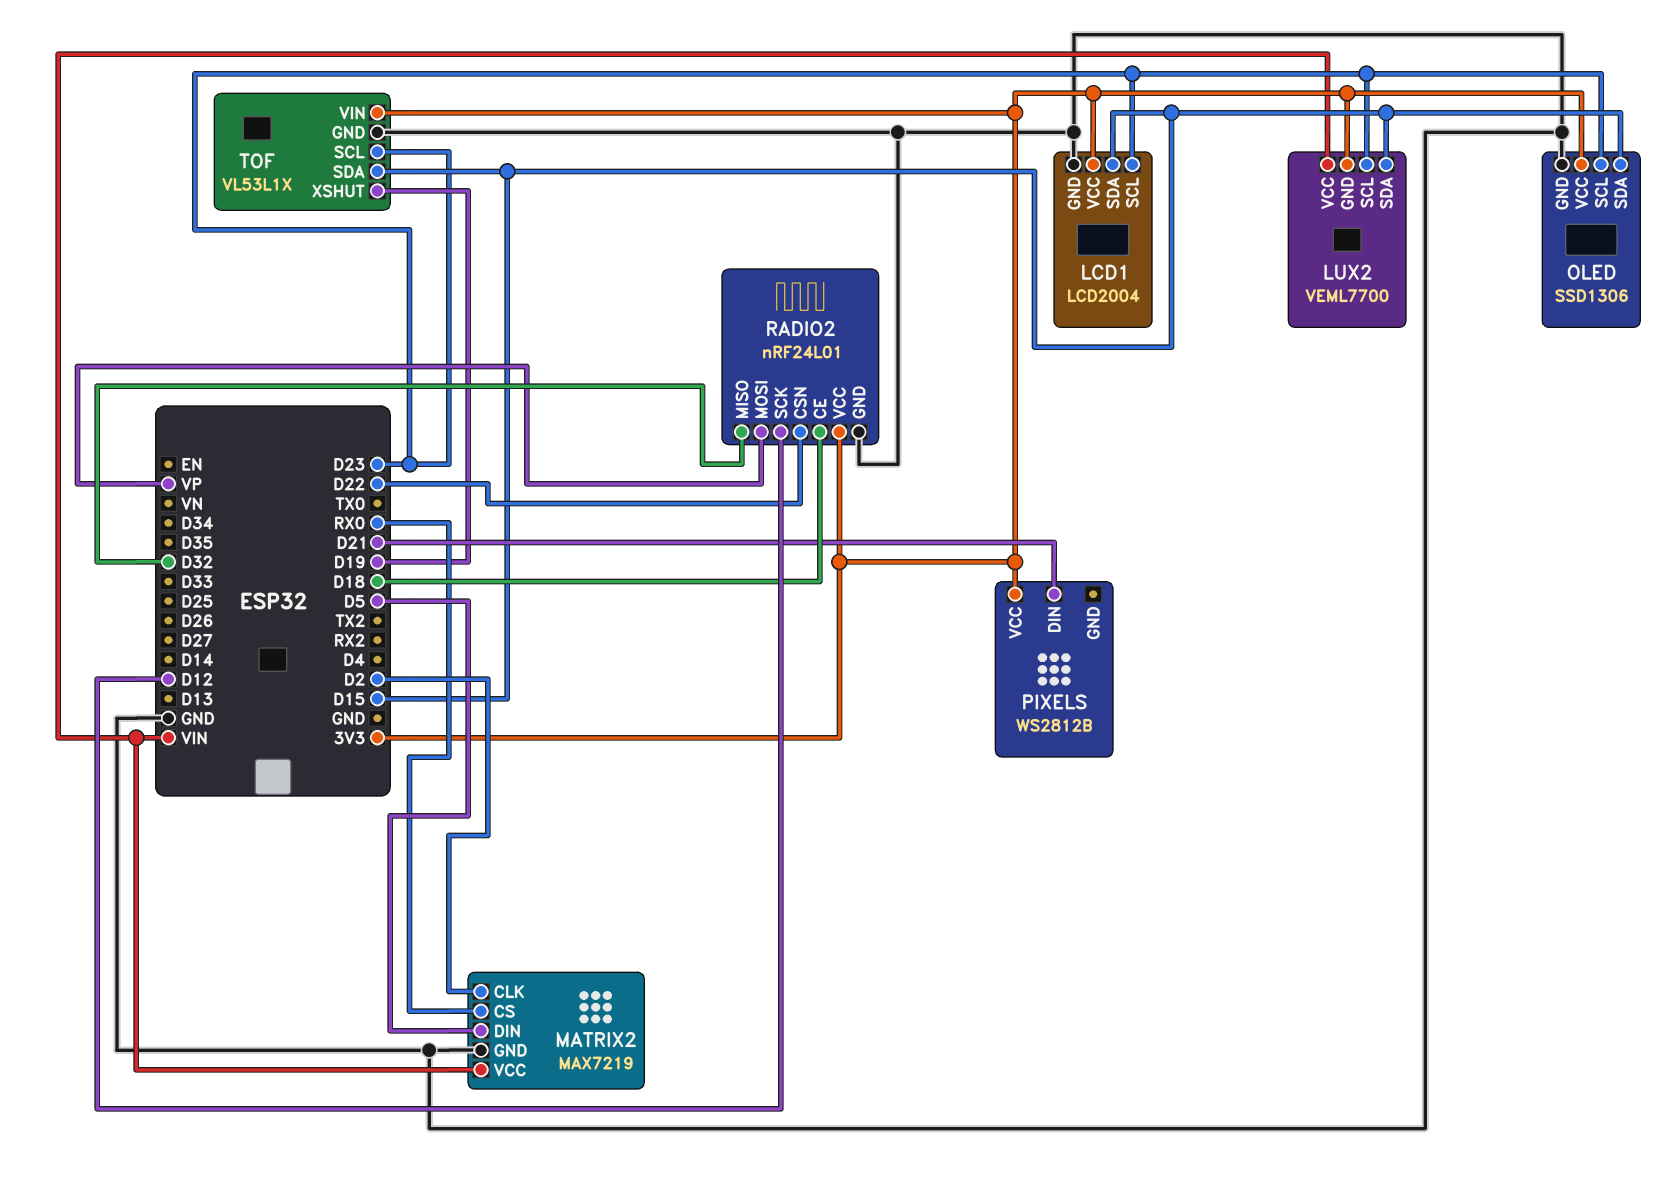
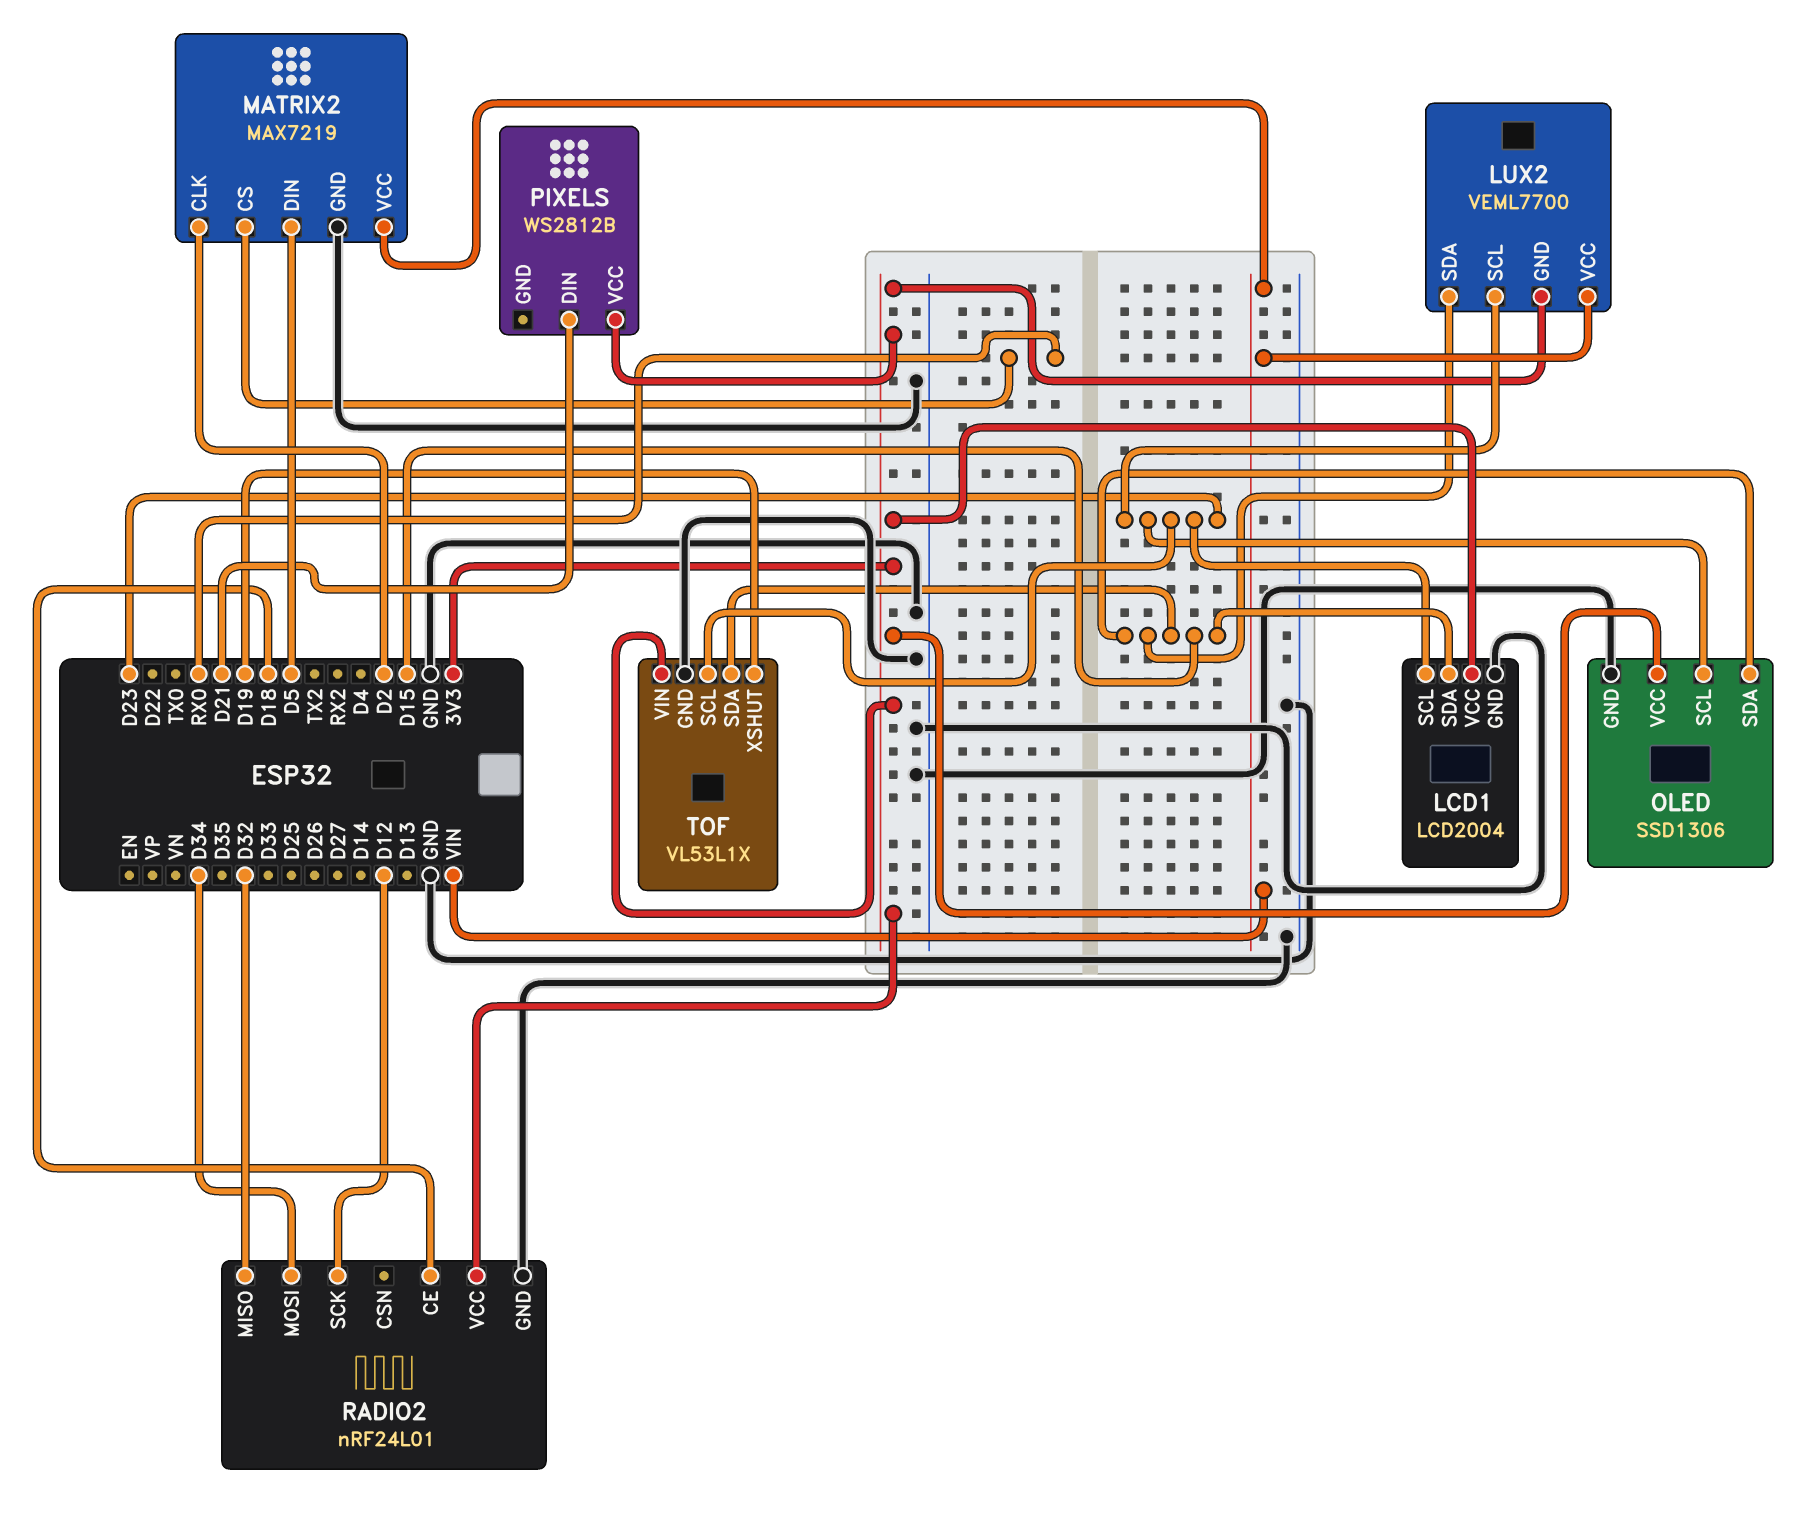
RADIO2 pin CSN: D22 -> none
RADIO2 pin MOSI: VP -> D34

